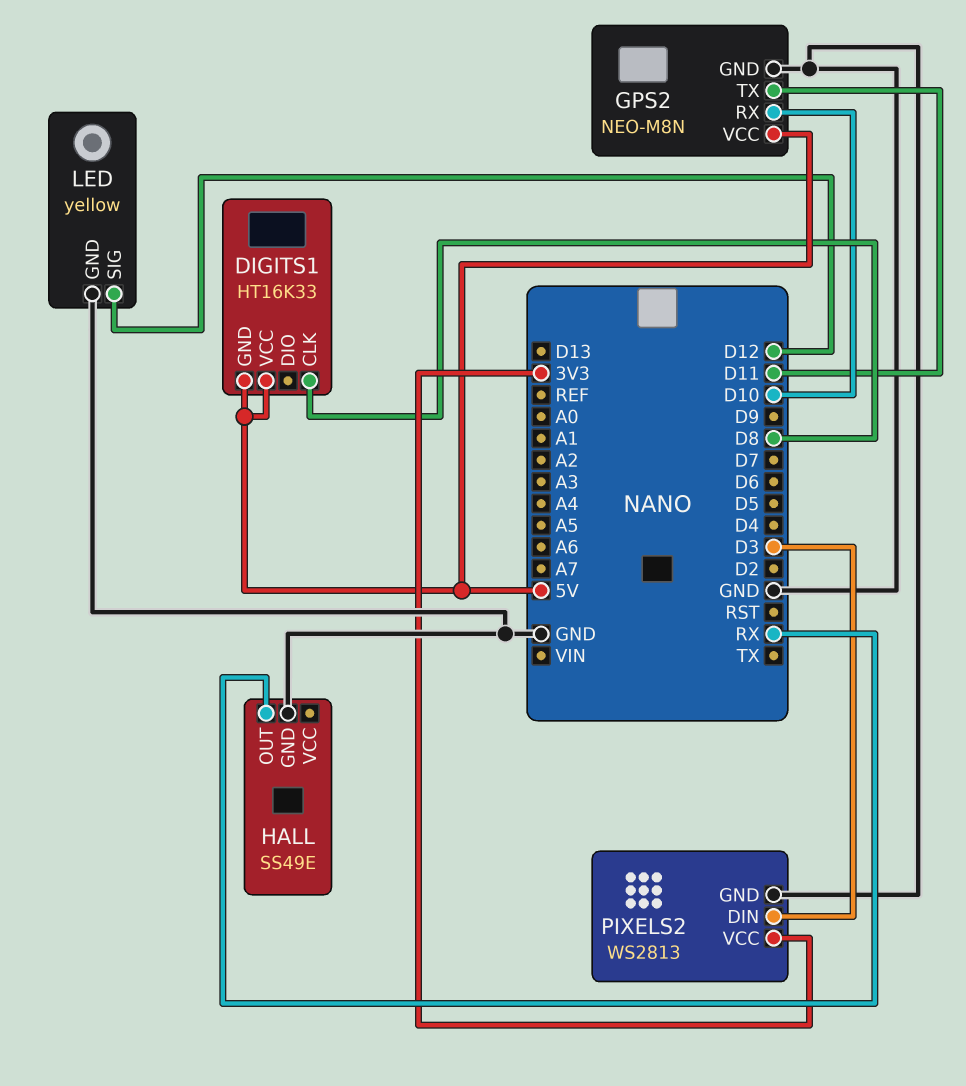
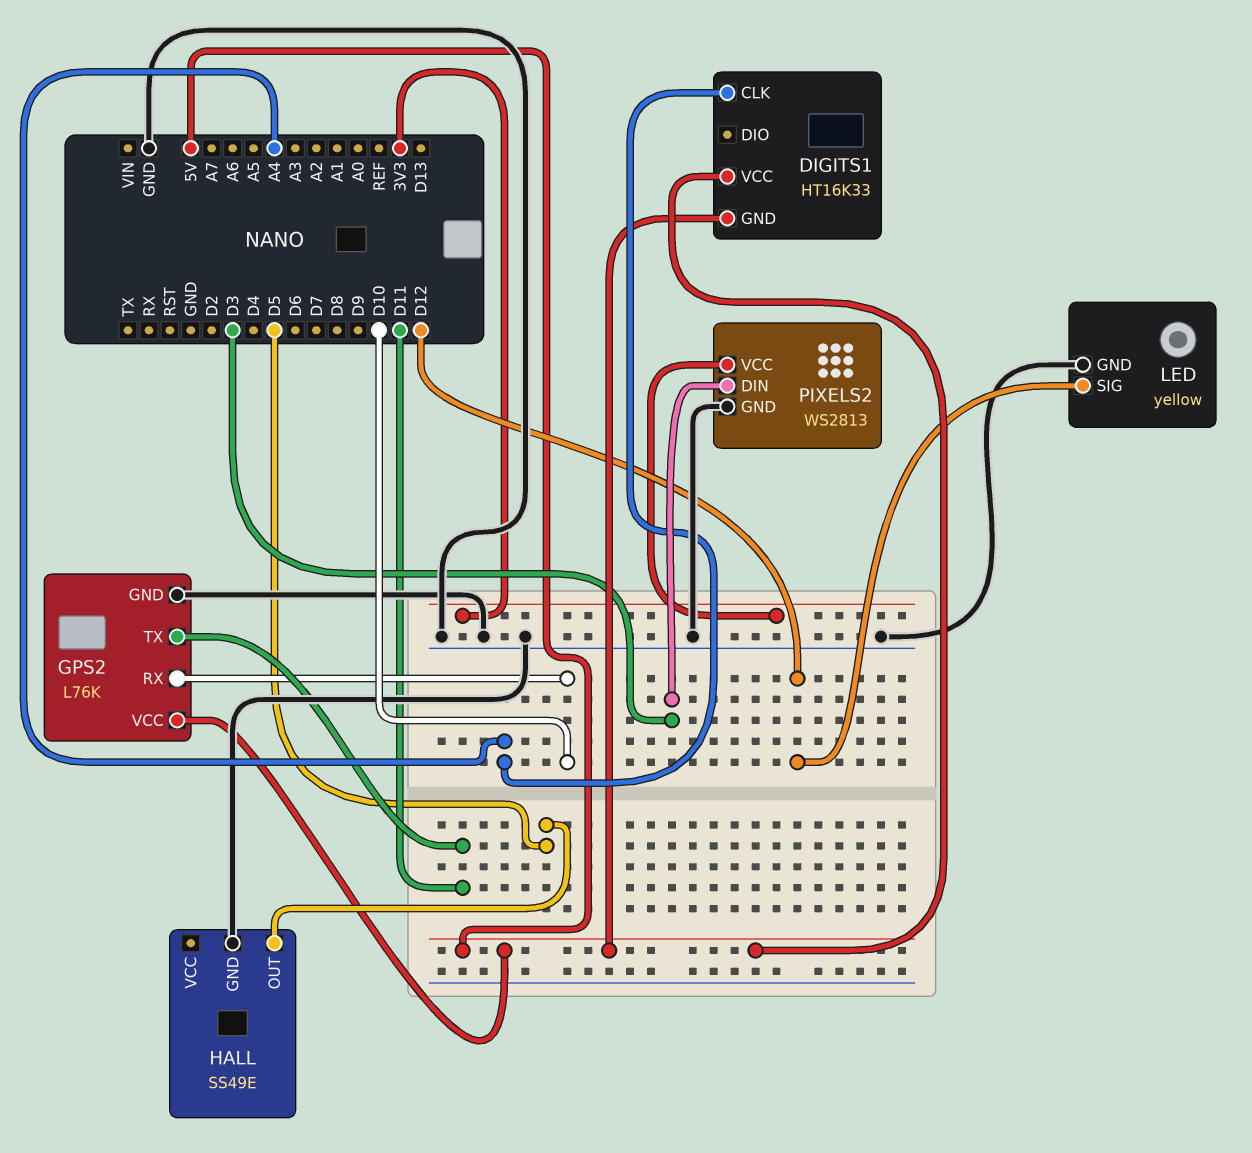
DIGITS1 pin CLK: D8 -> A4
GPS2: NEO-M8N -> L76K
HALL pin OUT: RX -> D5

